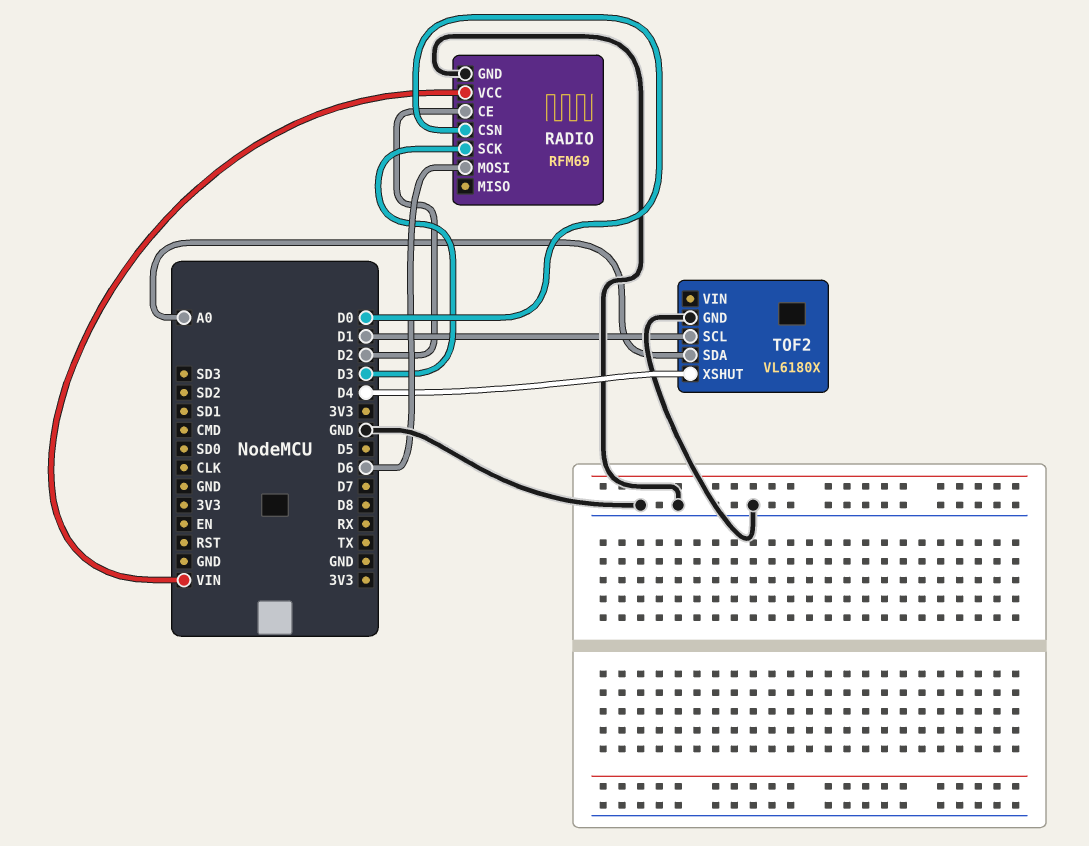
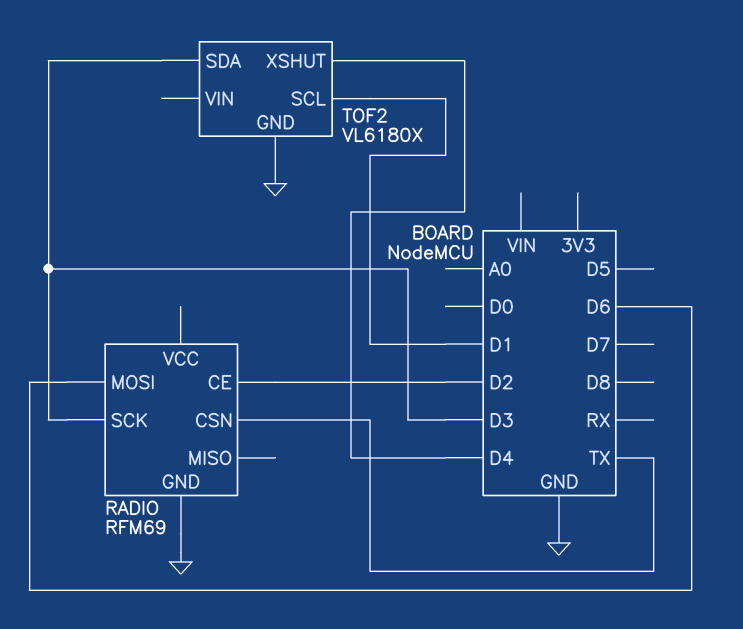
RADIO pin CSN: D0 -> TX
RADIO pin VCC: VIN -> none
TOF2 pin SDA: A0 -> D3

